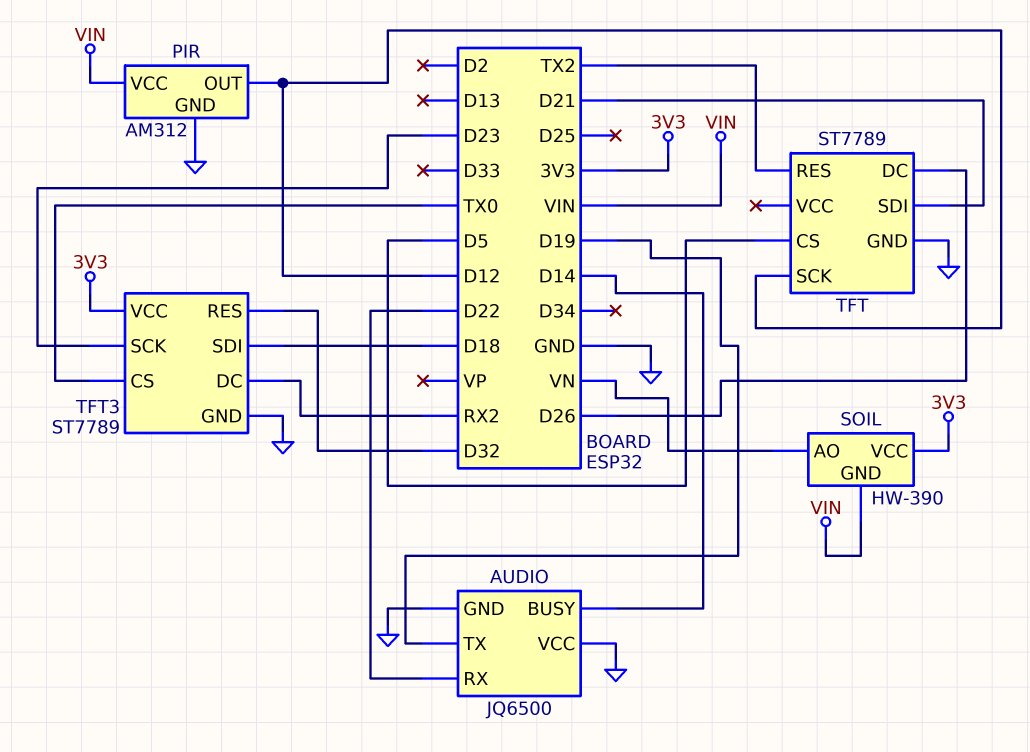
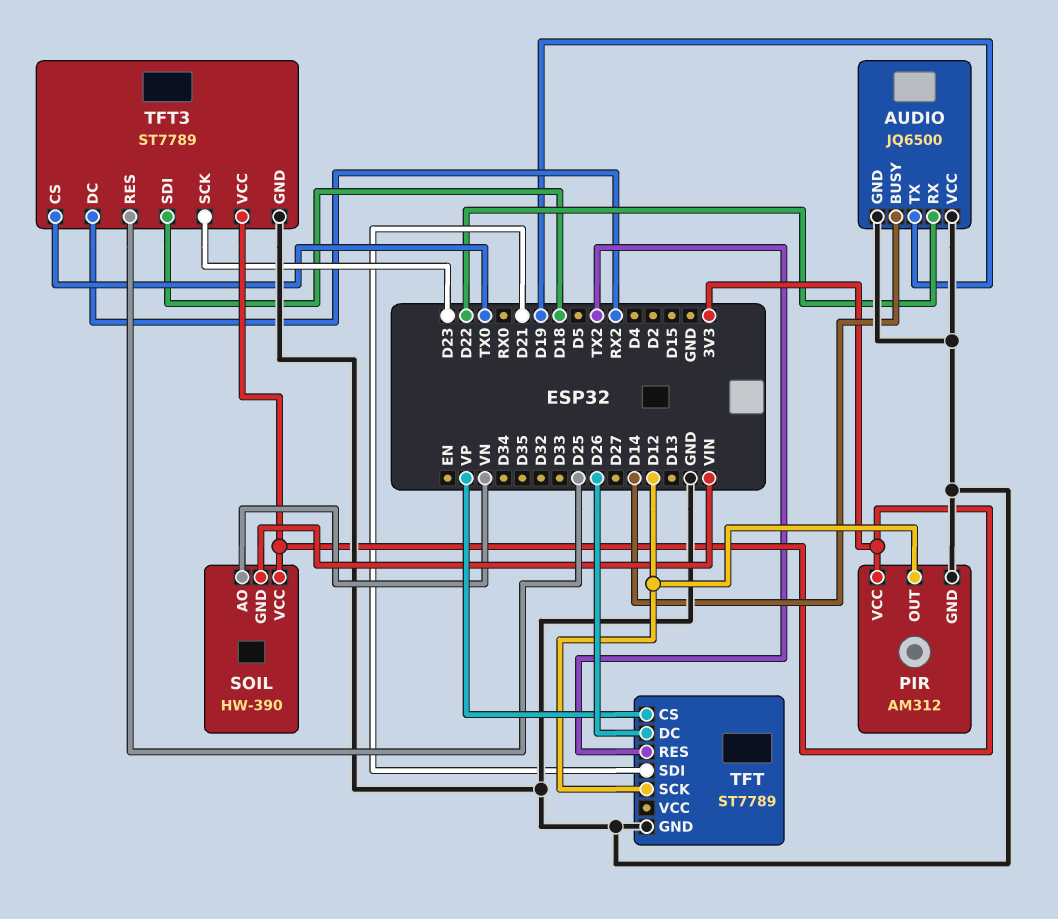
PIR pin VCC: VIN -> 3V3
TFT pin CS: D5 -> VP
TFT3 pin RES: D32 -> D25

